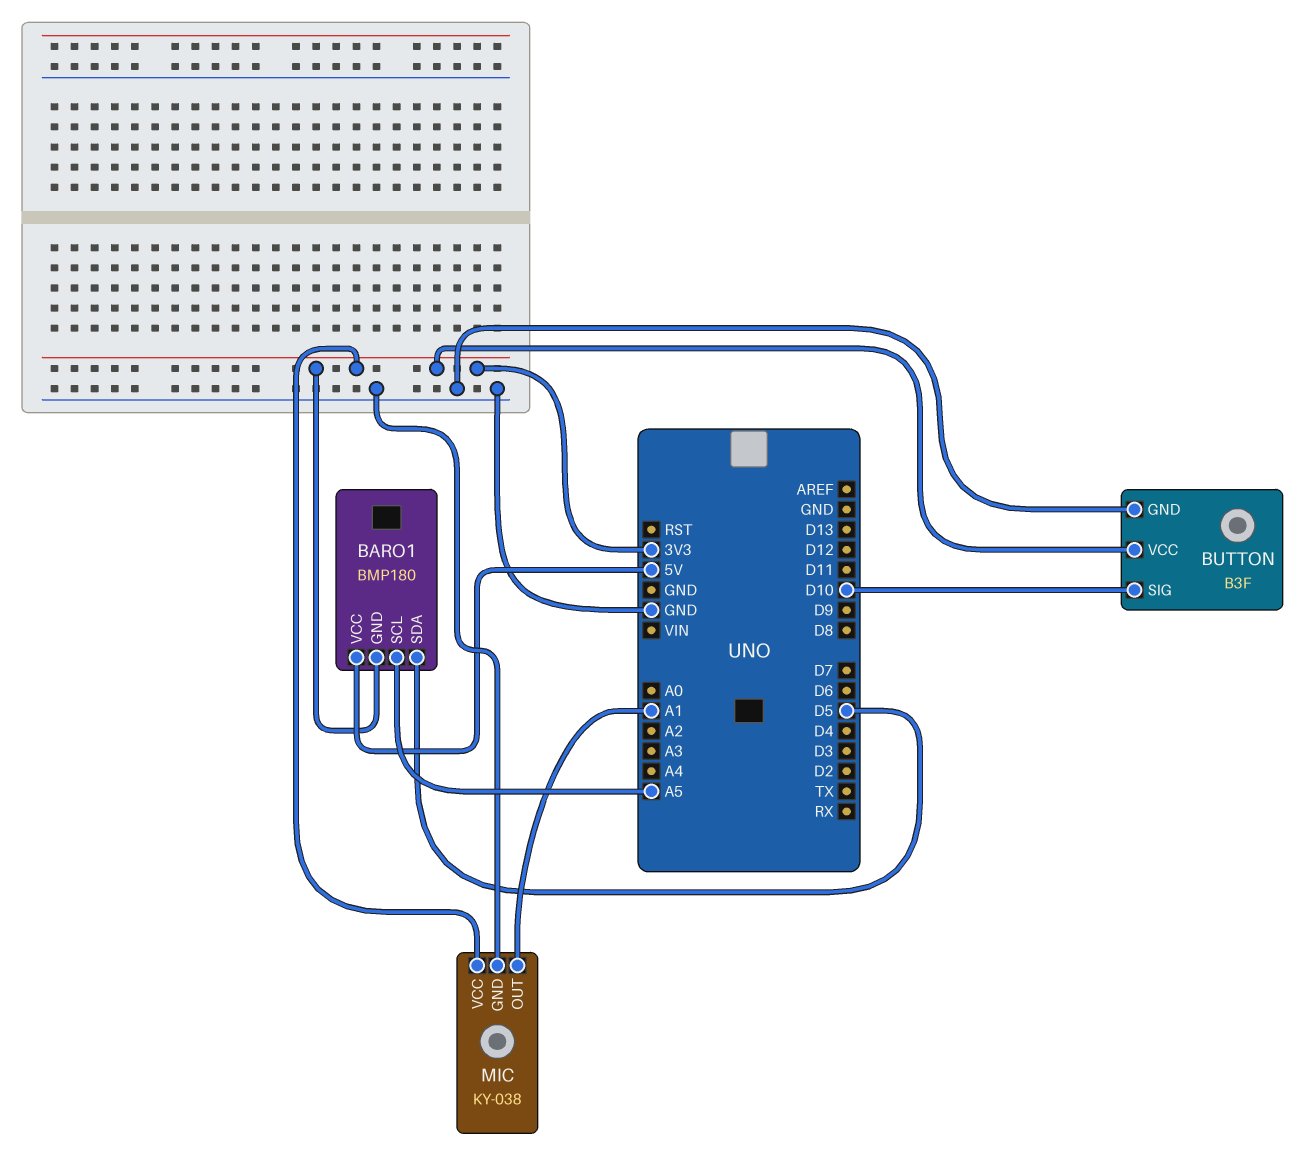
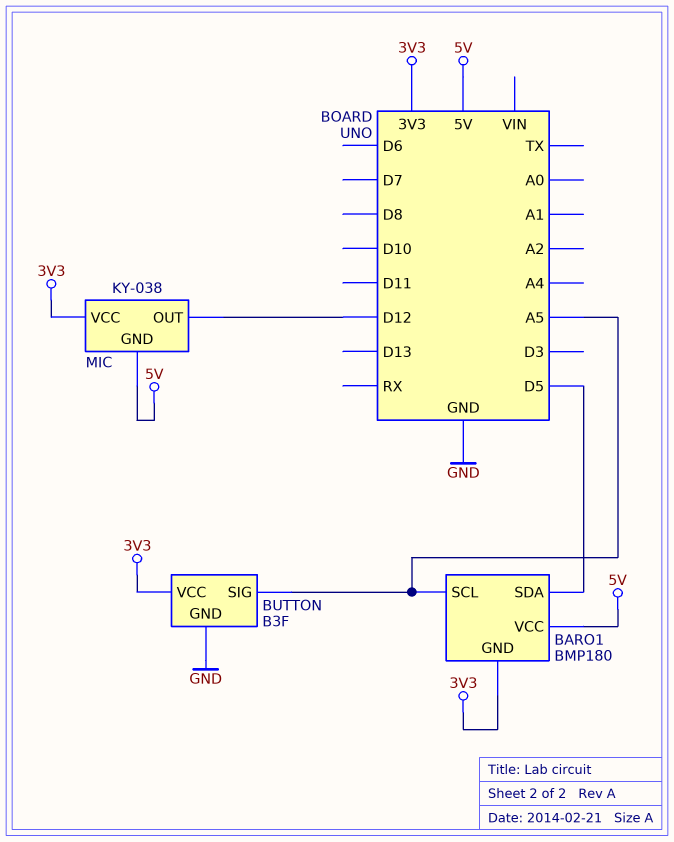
BUTTON pin SIG: D10 -> A5
MIC pin GND: GND -> 5V
MIC pin OUT: A1 -> D12

